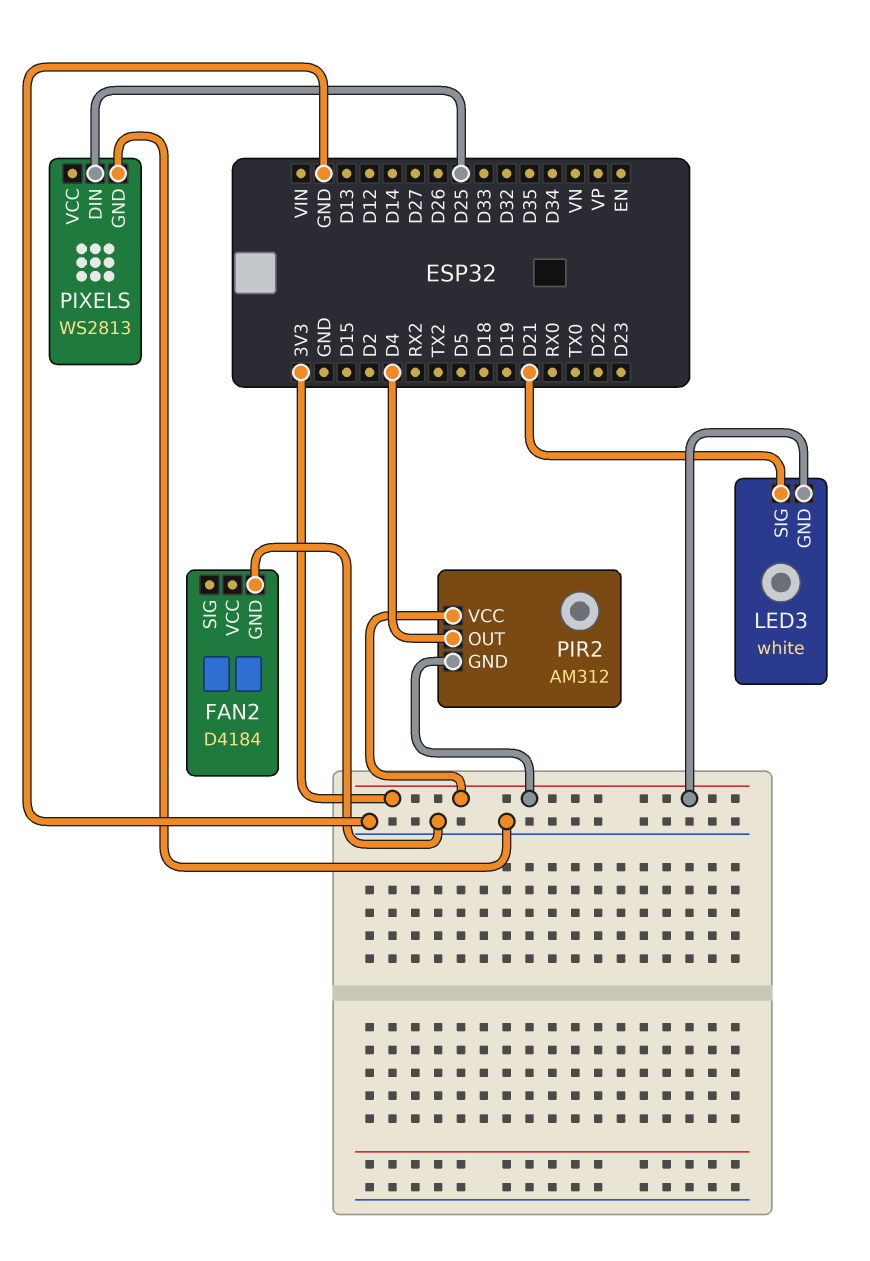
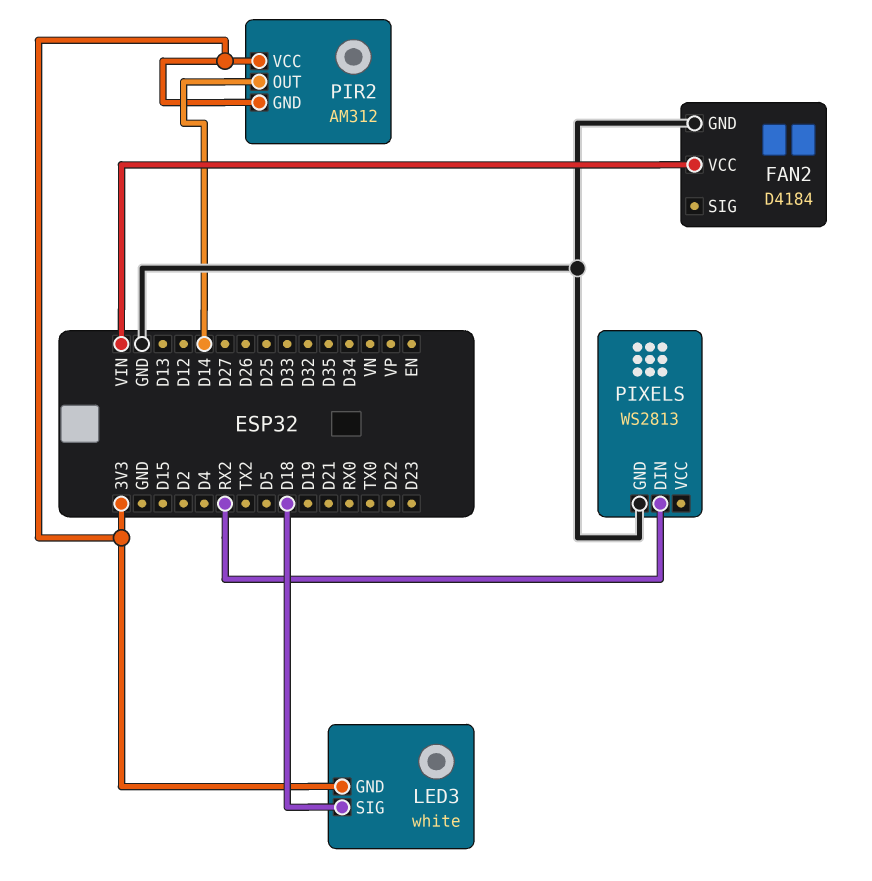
FAN2 pin VCC: none -> VIN
LED3 pin SIG: D21 -> D18
PIR2 pin OUT: D4 -> D14
PIXELS pin DIN: D25 -> RX2

